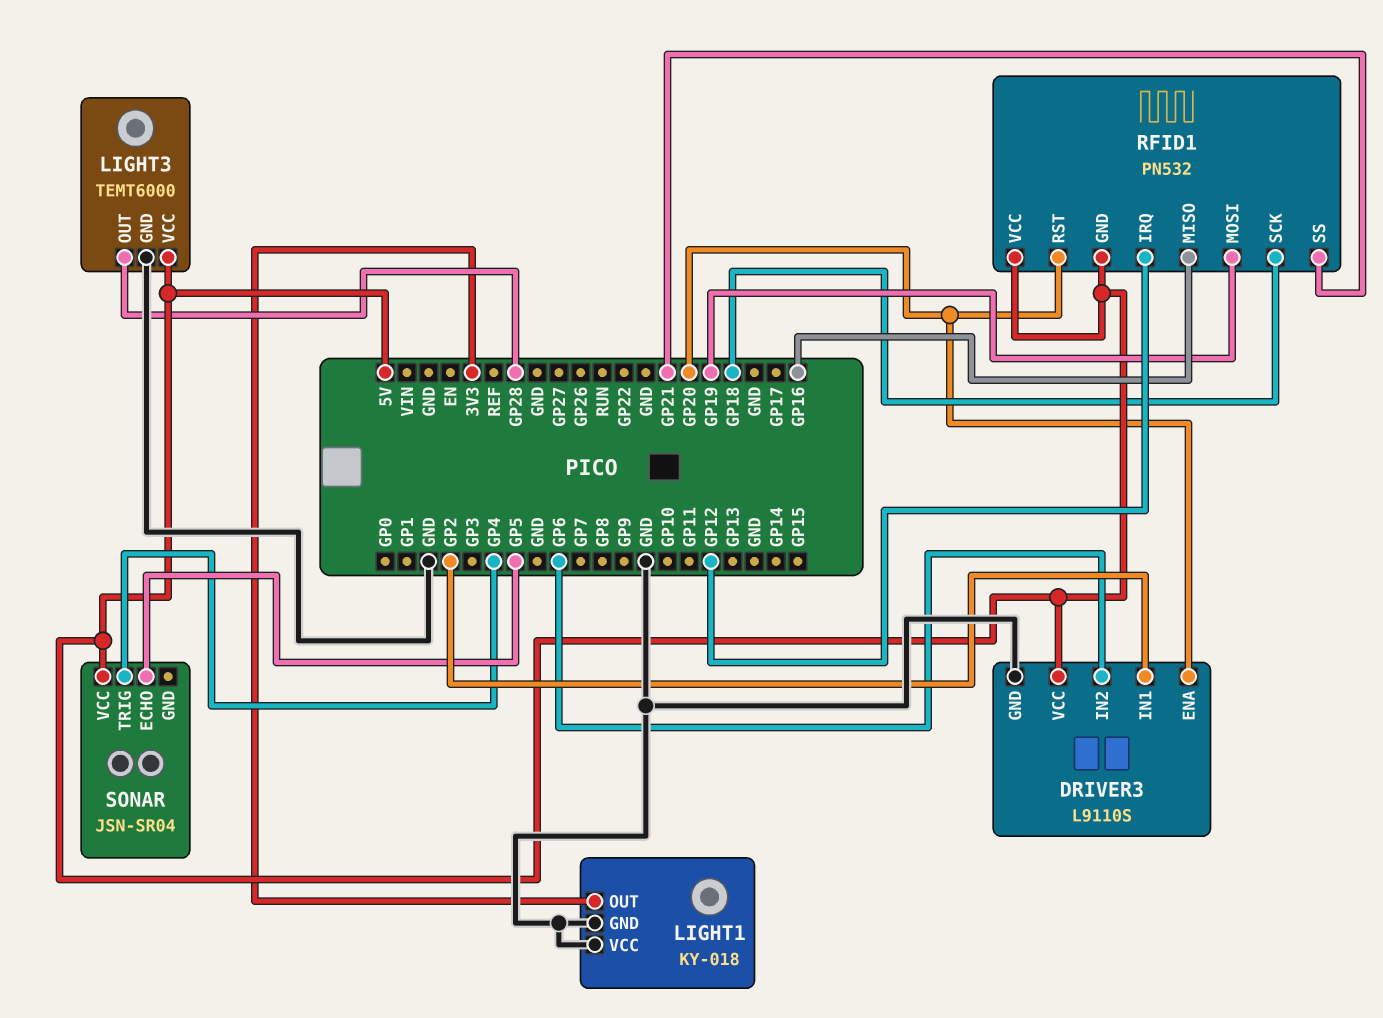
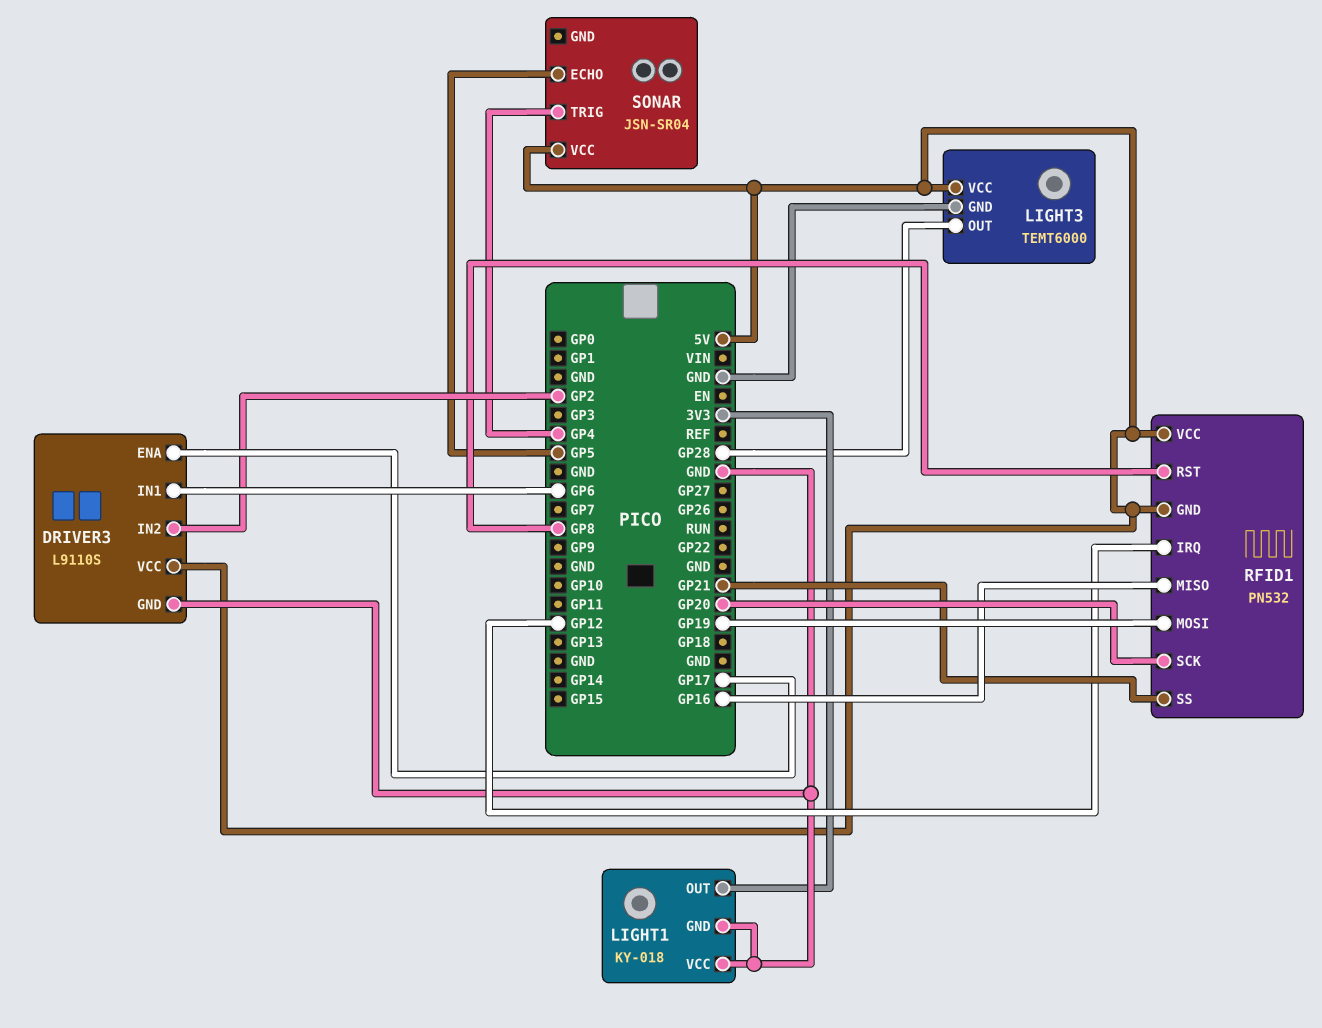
DRIVER3 pin ENA: GP20 -> GP17
DRIVER3 pin IN1: GP2 -> GP6
DRIVER3 pin IN2: GP6 -> GP2
RFID1 pin RST: GP20 -> GP8
RFID1 pin SCK: GP18 -> GP20

